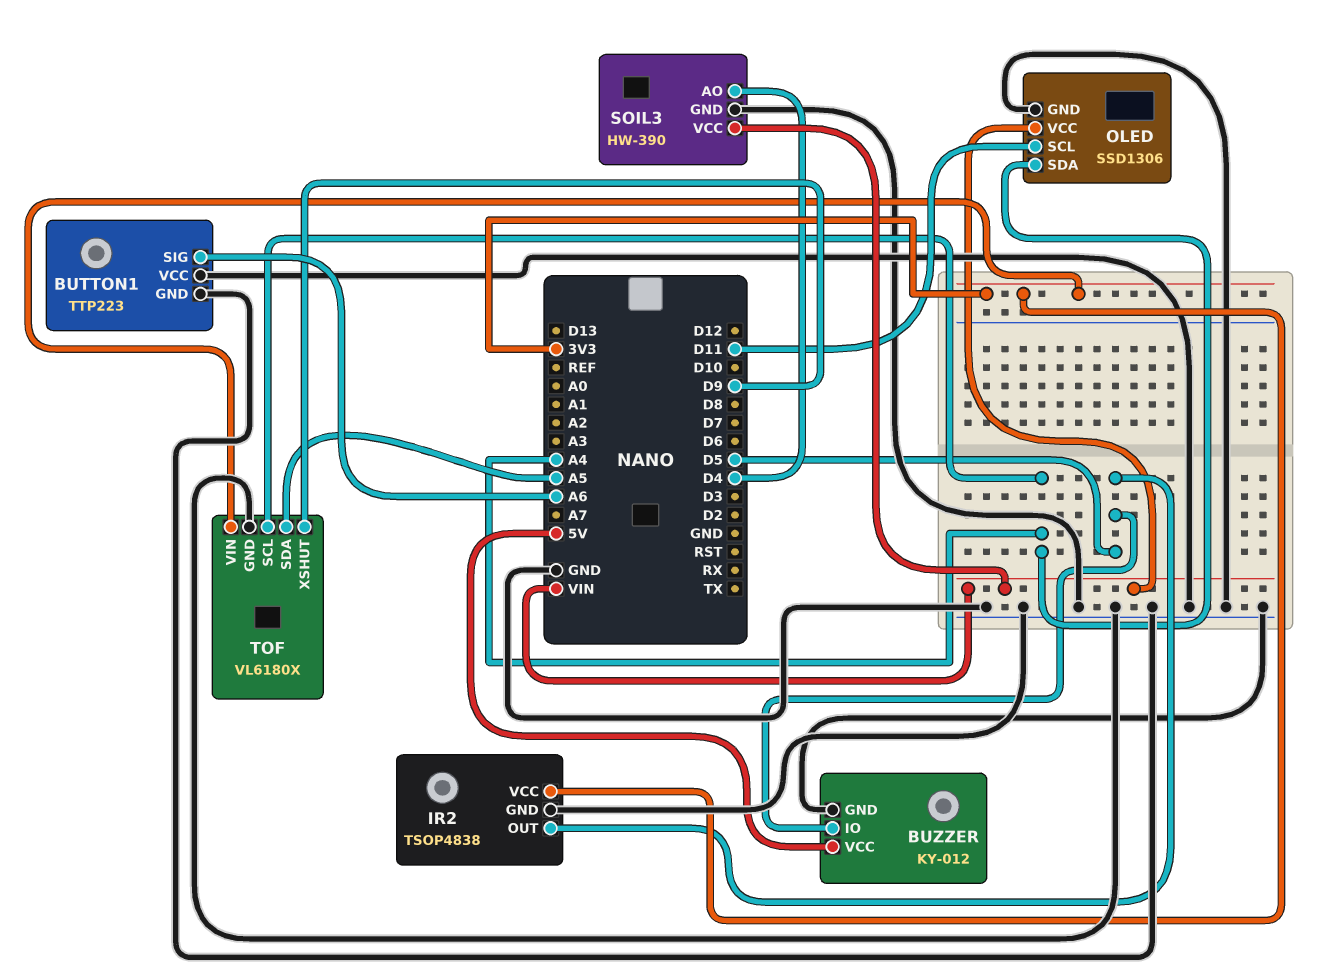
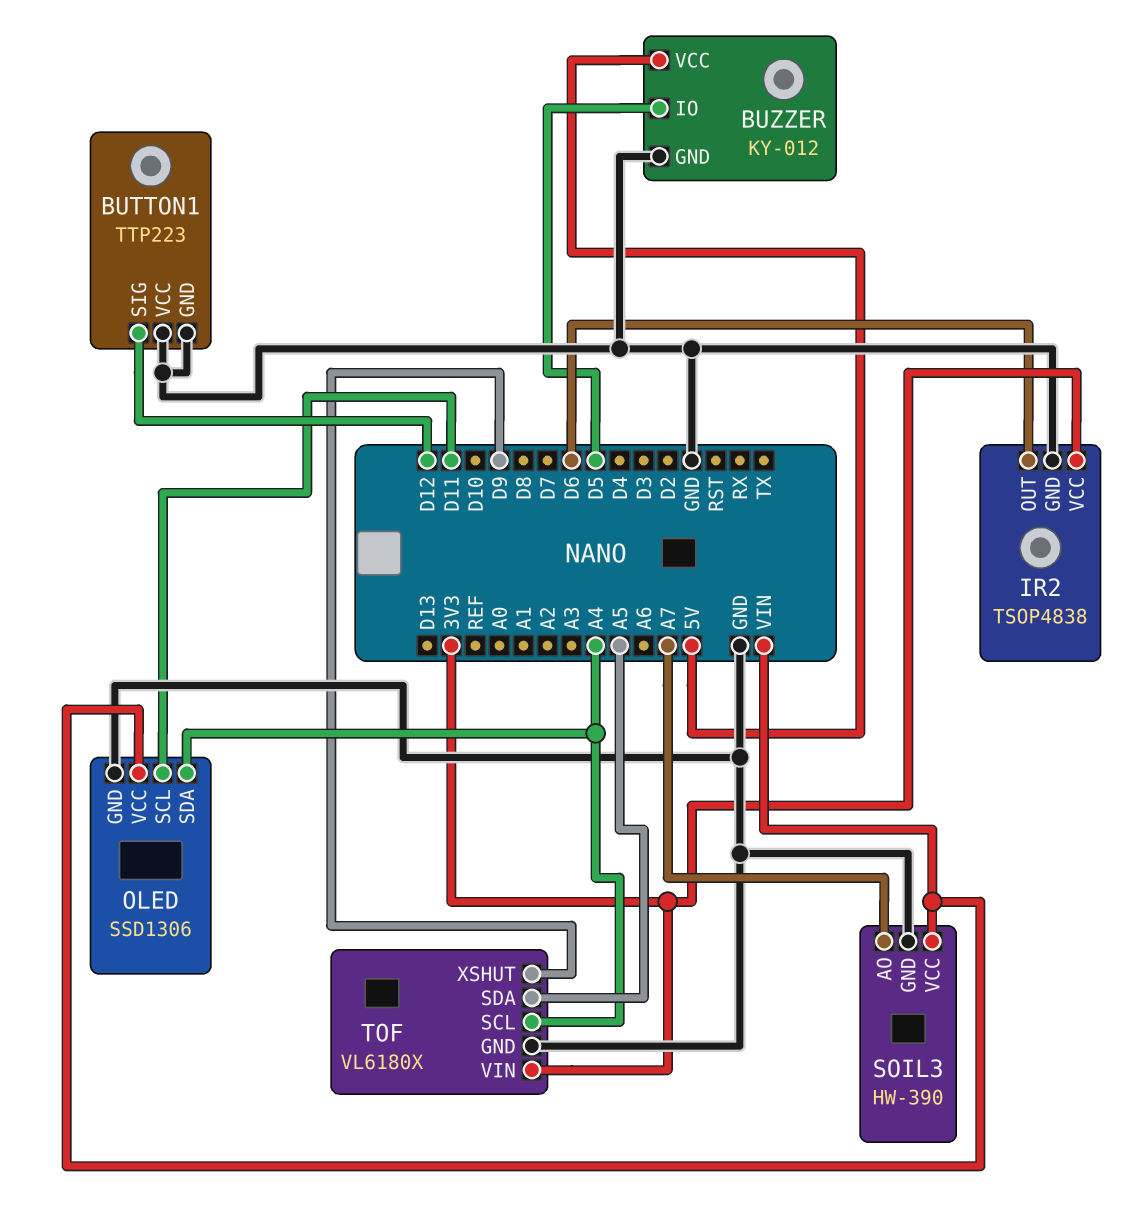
BUTTON1 pin SIG: A6 -> D12
IR2 pin OUT: D5 -> D6
SOIL3 pin AO: D4 -> A7

